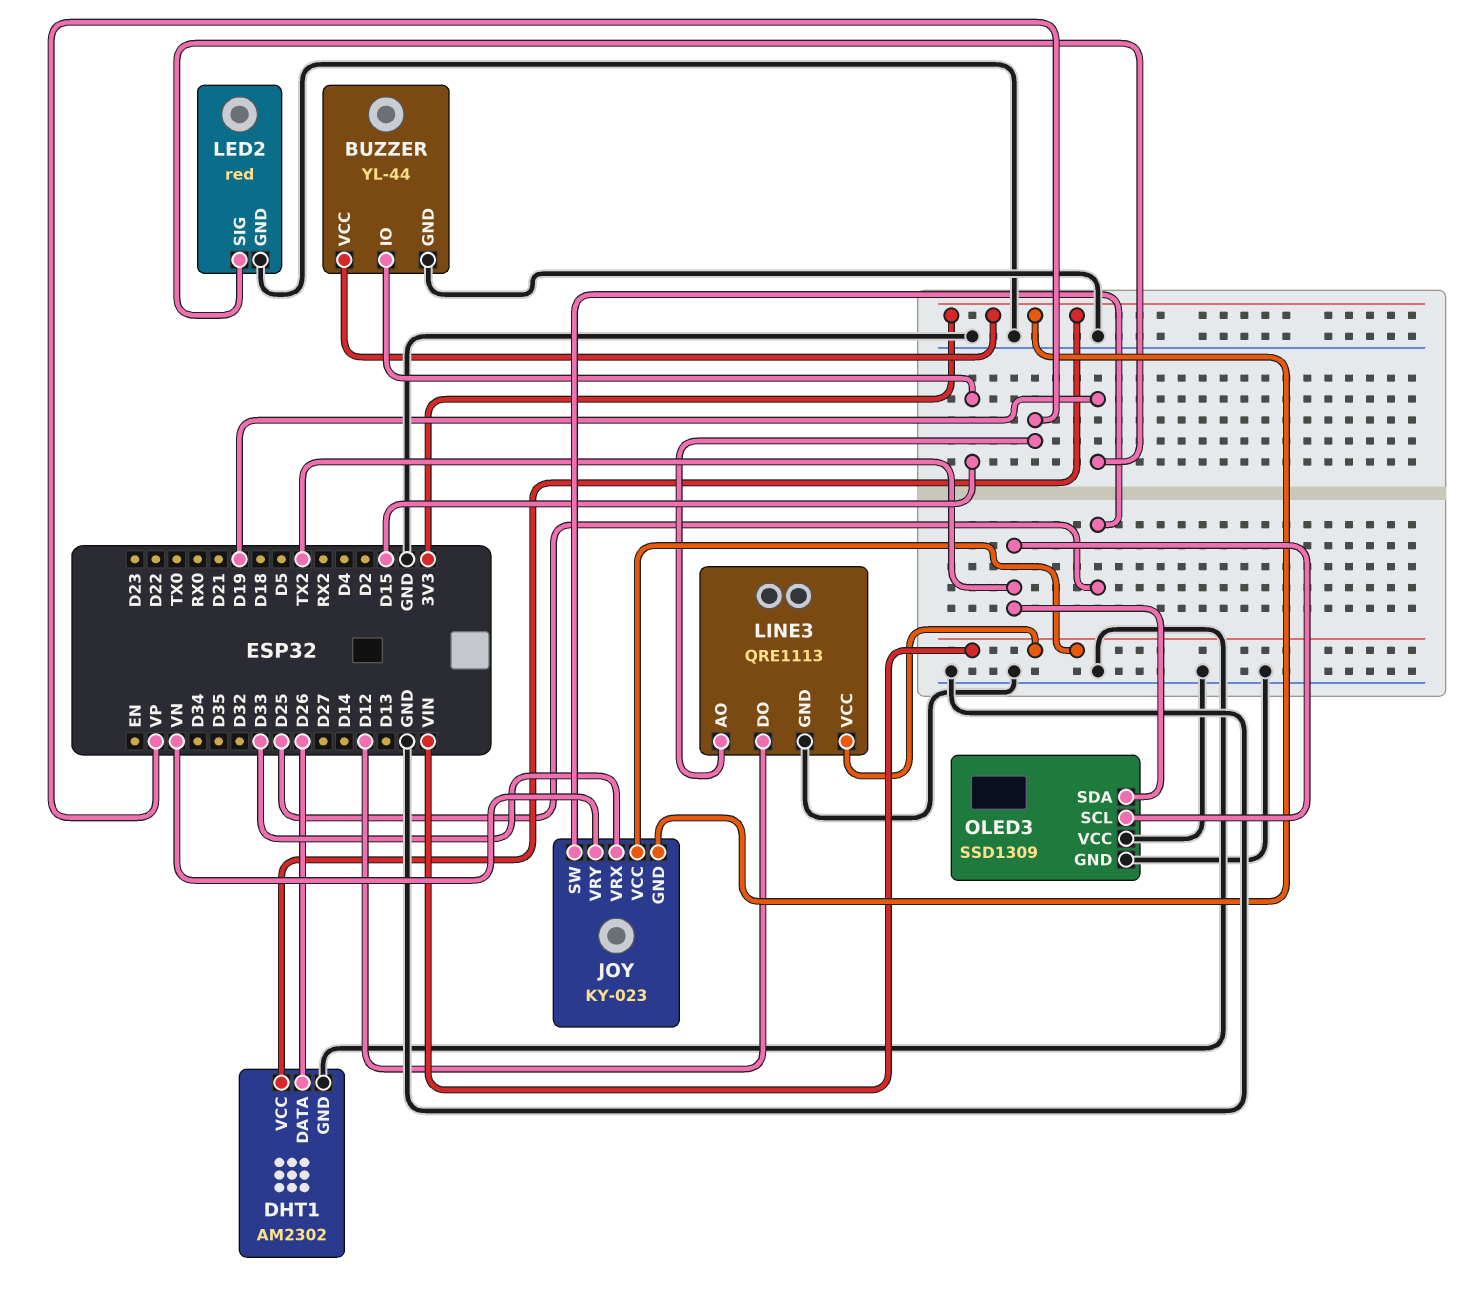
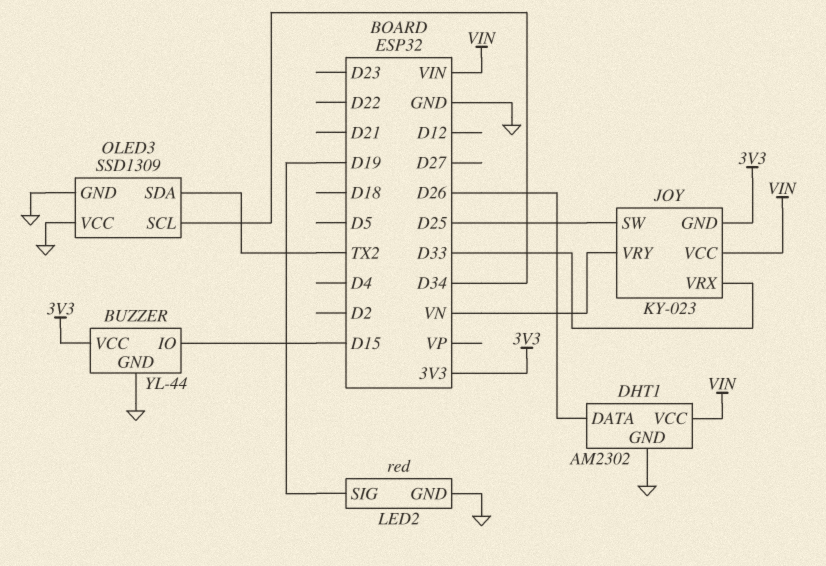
DHT1 pin VCC: 3V3 -> VIN
LINE3: QRE1113 -> none
LINE3 pin AO: VP -> none
LINE3 pin DO: D12 -> none
LINE3 pin GND: GND -> none
LINE3 pin VCC: VIN -> none
OLED3 pin SCL: TX2 -> D34

